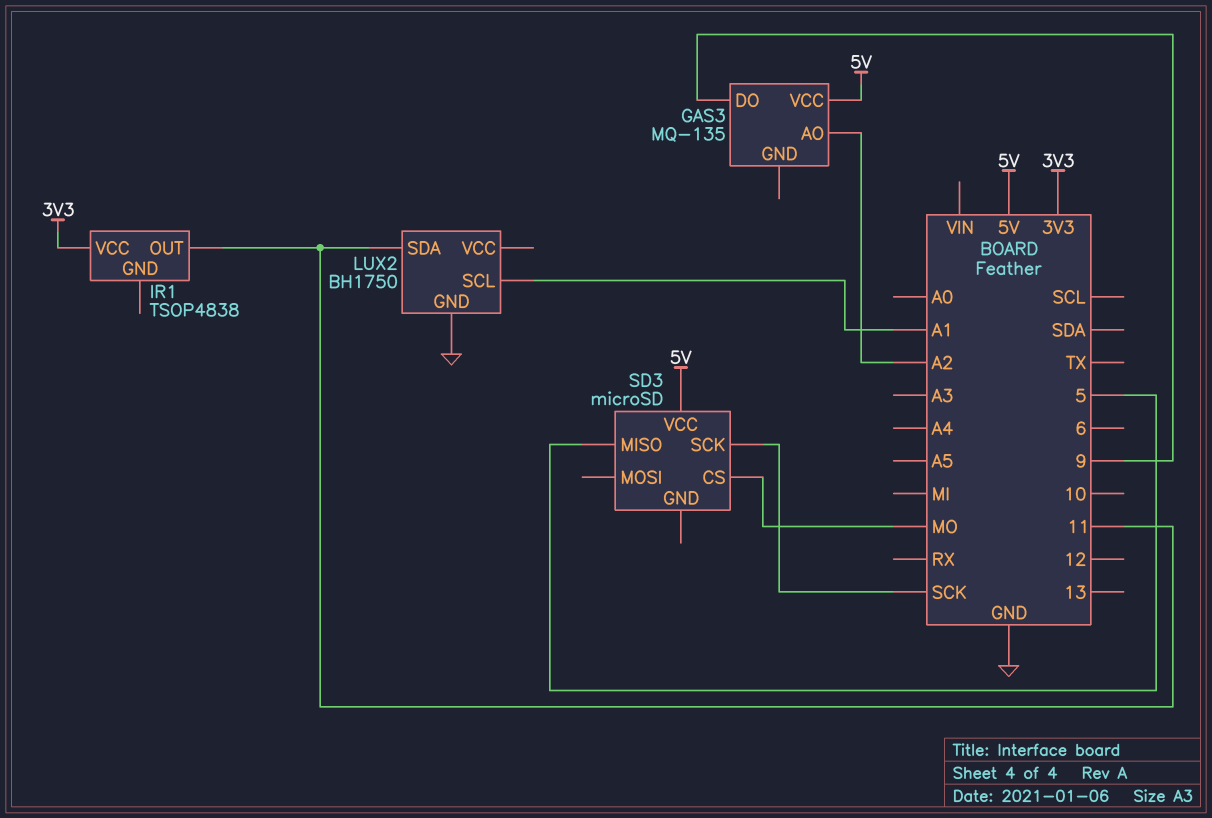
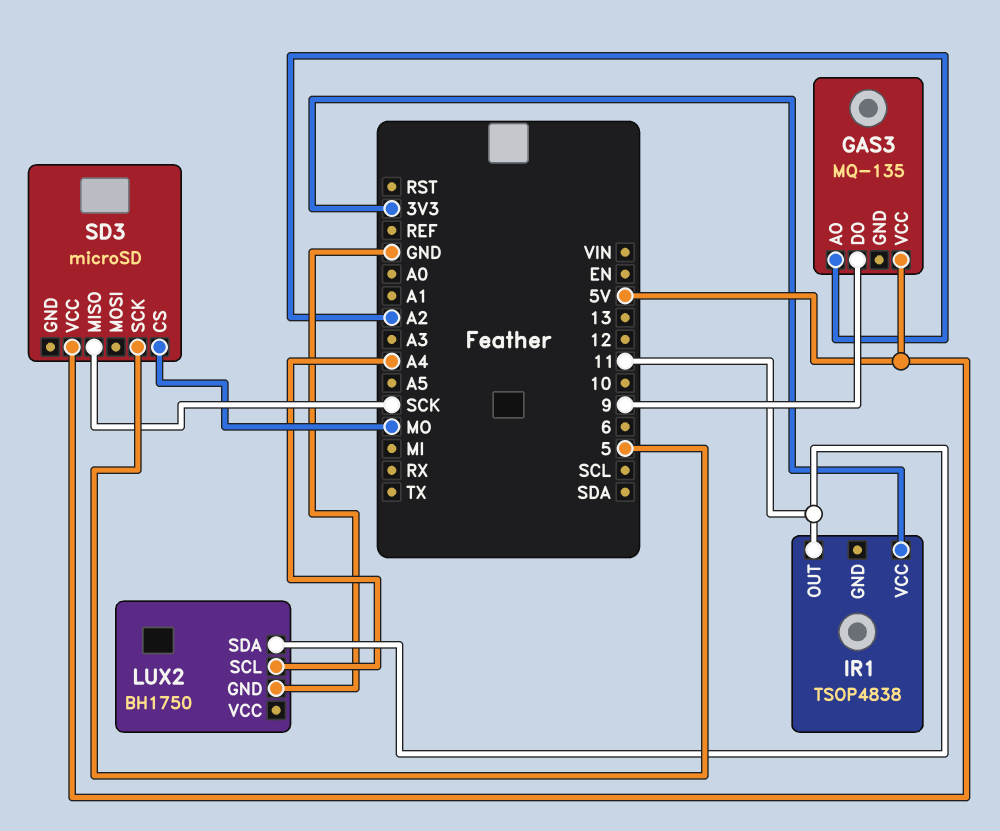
LUX2 pin SCL: A1 -> A4
SD3 pin MISO: 5 -> SCK
SD3 pin SCK: SCK -> 5

